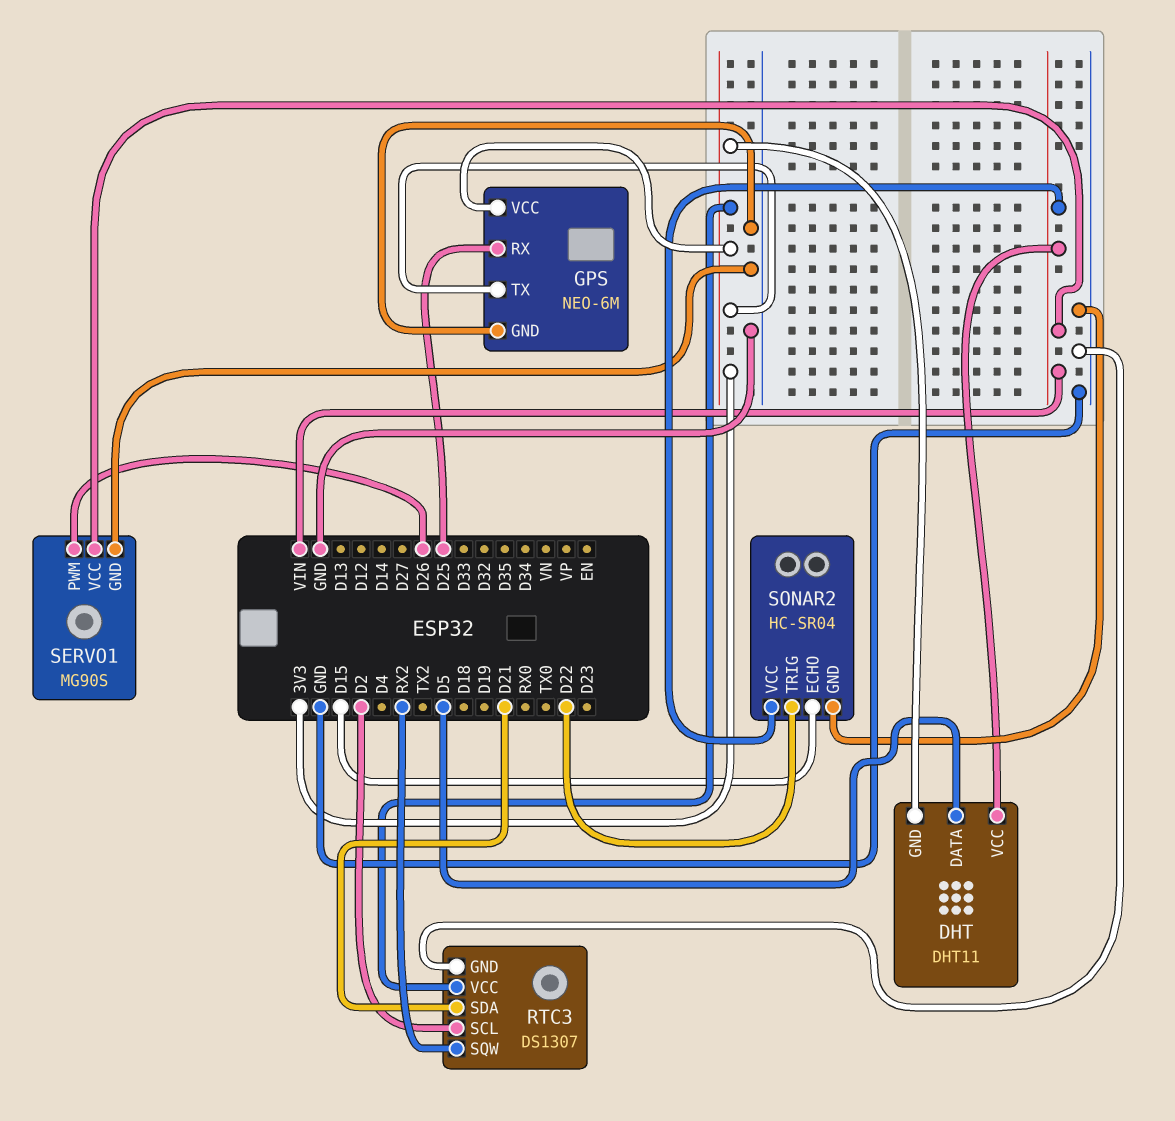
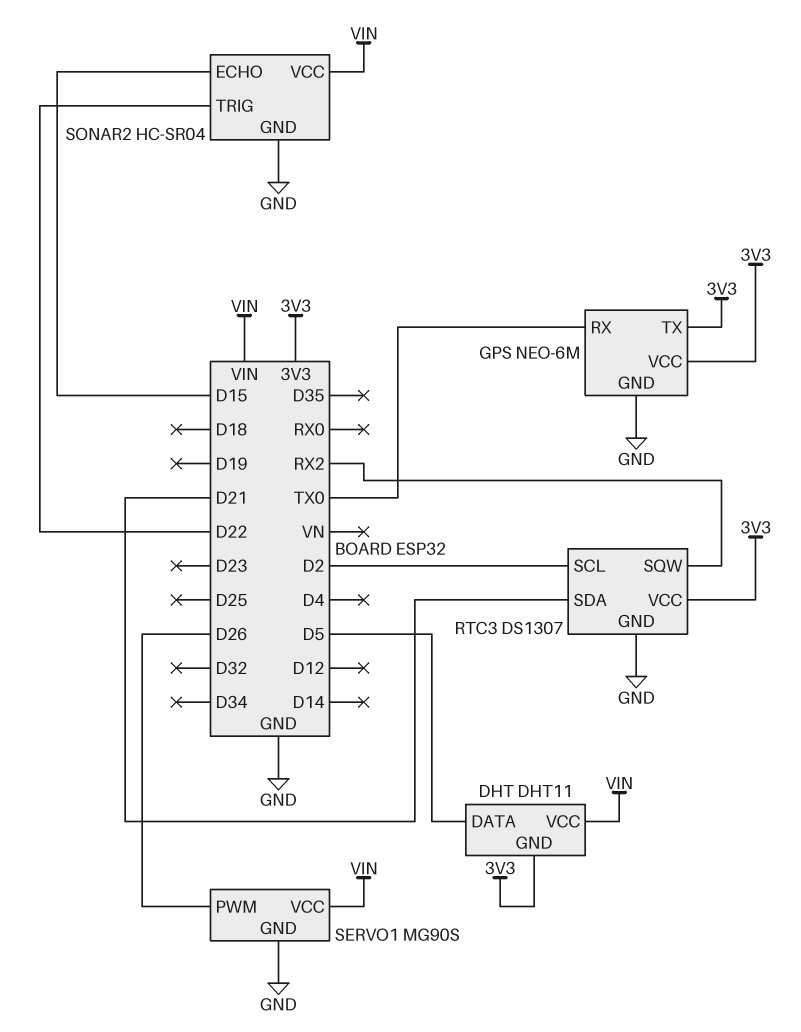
GPS pin RX: D25 -> TX0

